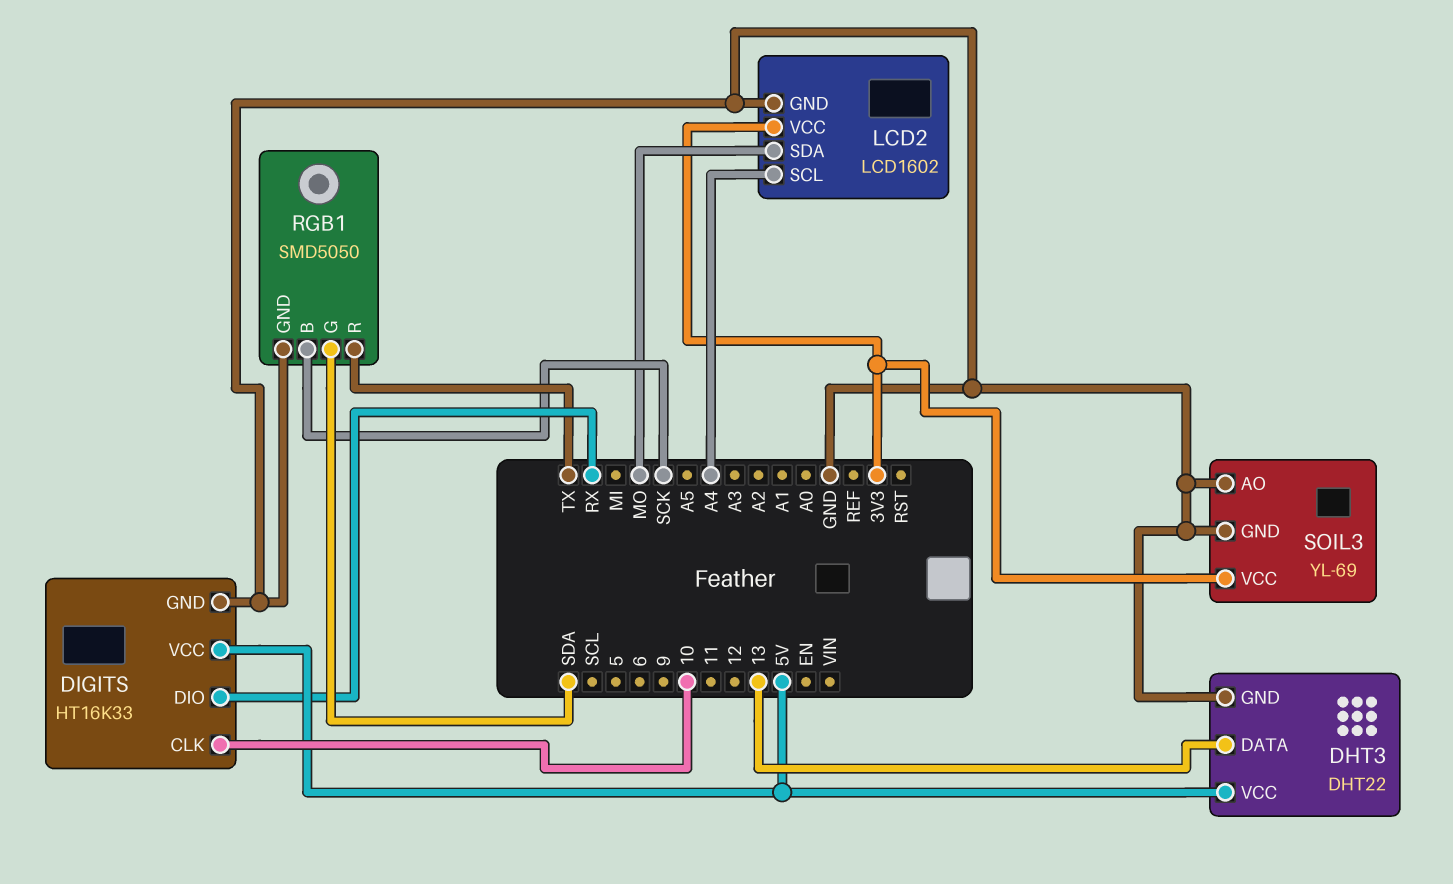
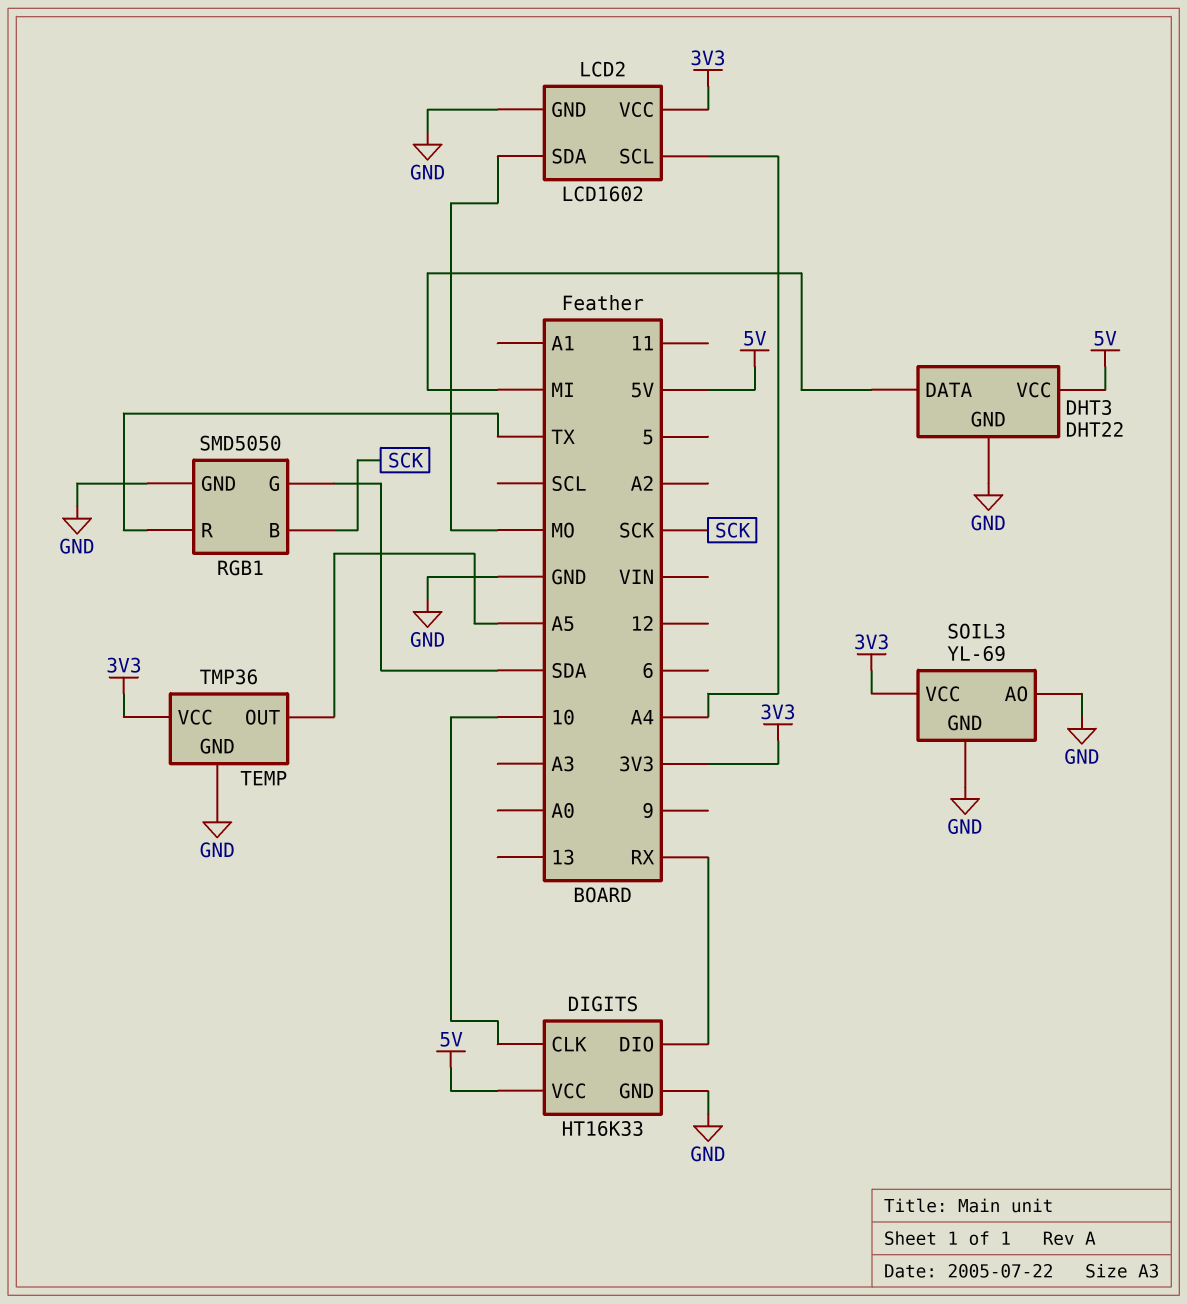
DHT3 pin DATA: 13 -> MI
TEMP: none -> TMP36
TEMP pin GND: none -> GND
TEMP pin OUT: none -> A5
TEMP pin VCC: none -> 3V3

